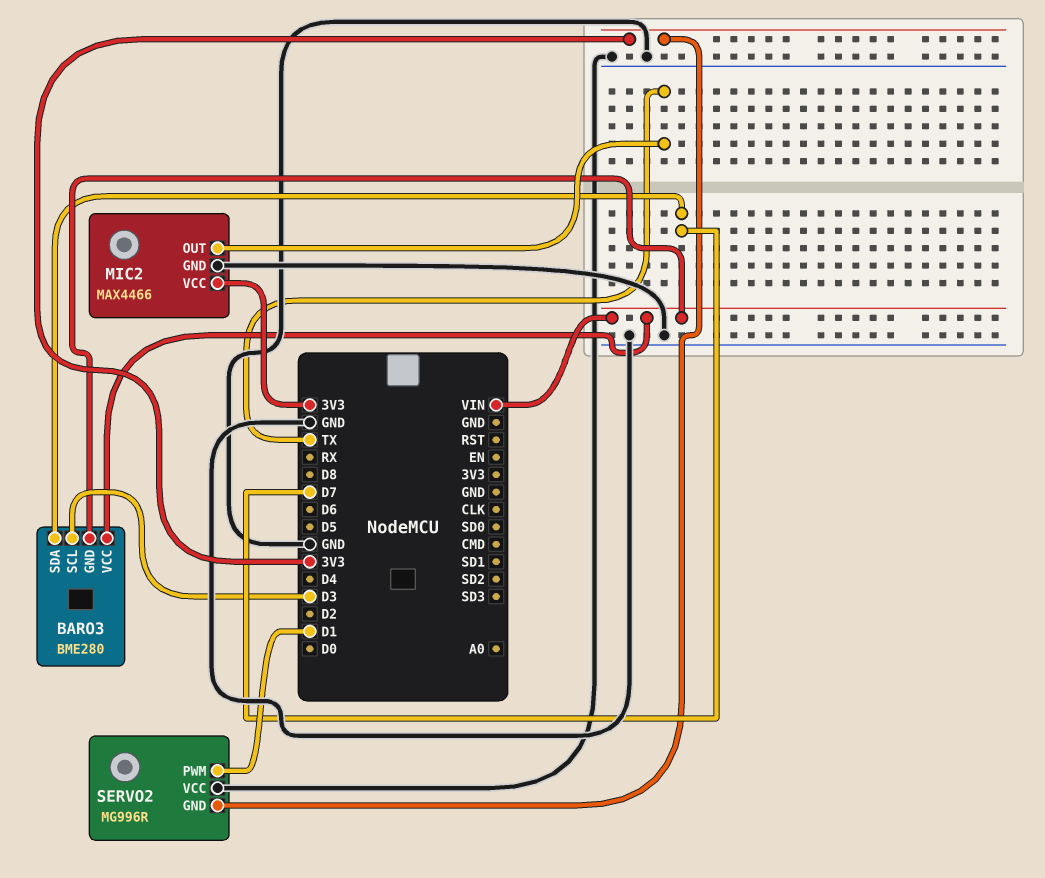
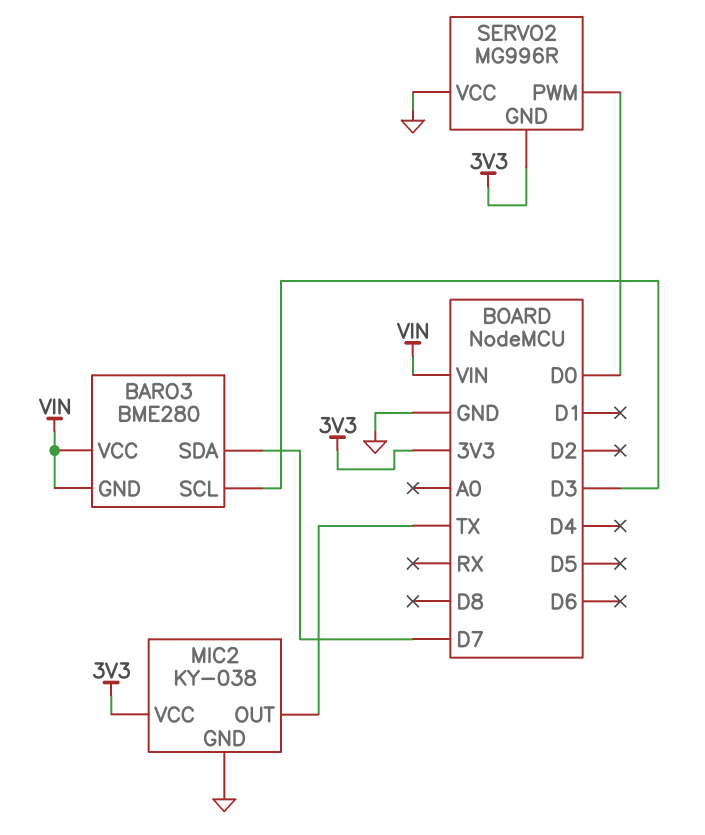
MIC2: MAX4466 -> KY-038
SERVO2 pin PWM: D1 -> D0

